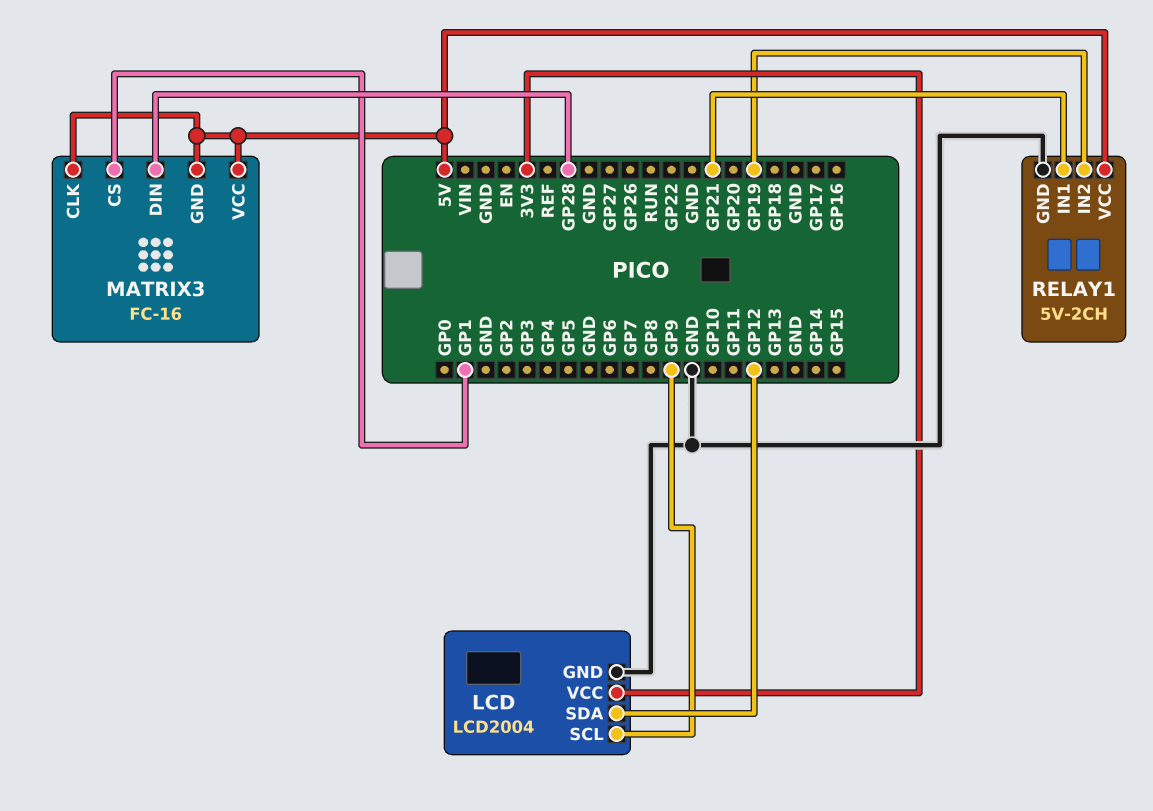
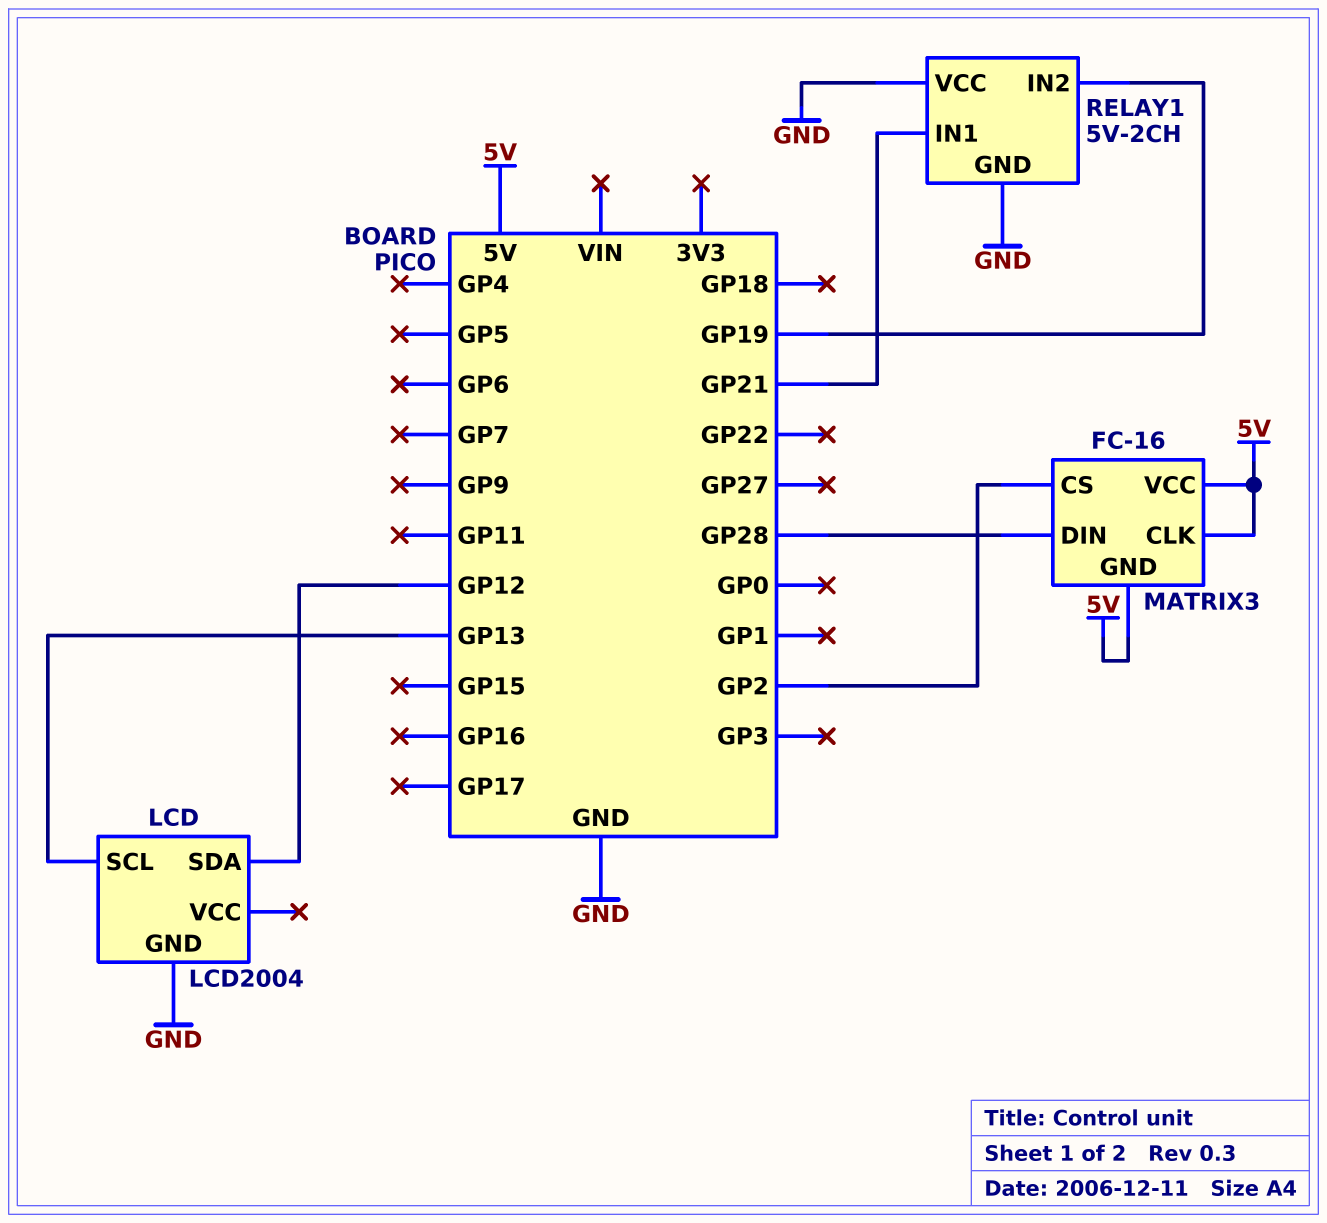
LCD pin SCL: GP9 -> GP13
LCD pin VCC: 3V3 -> none
MATRIX3 pin CS: GP1 -> GP2
RELAY1 pin VCC: 5V -> GND

